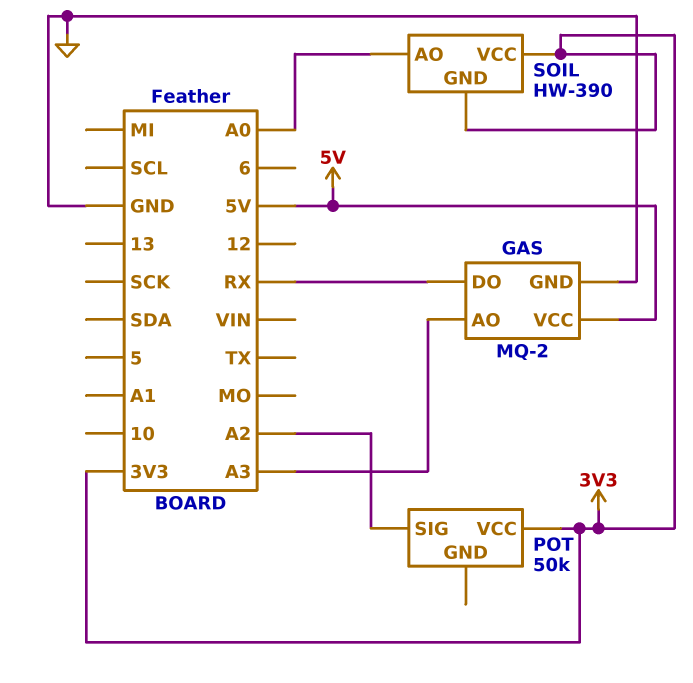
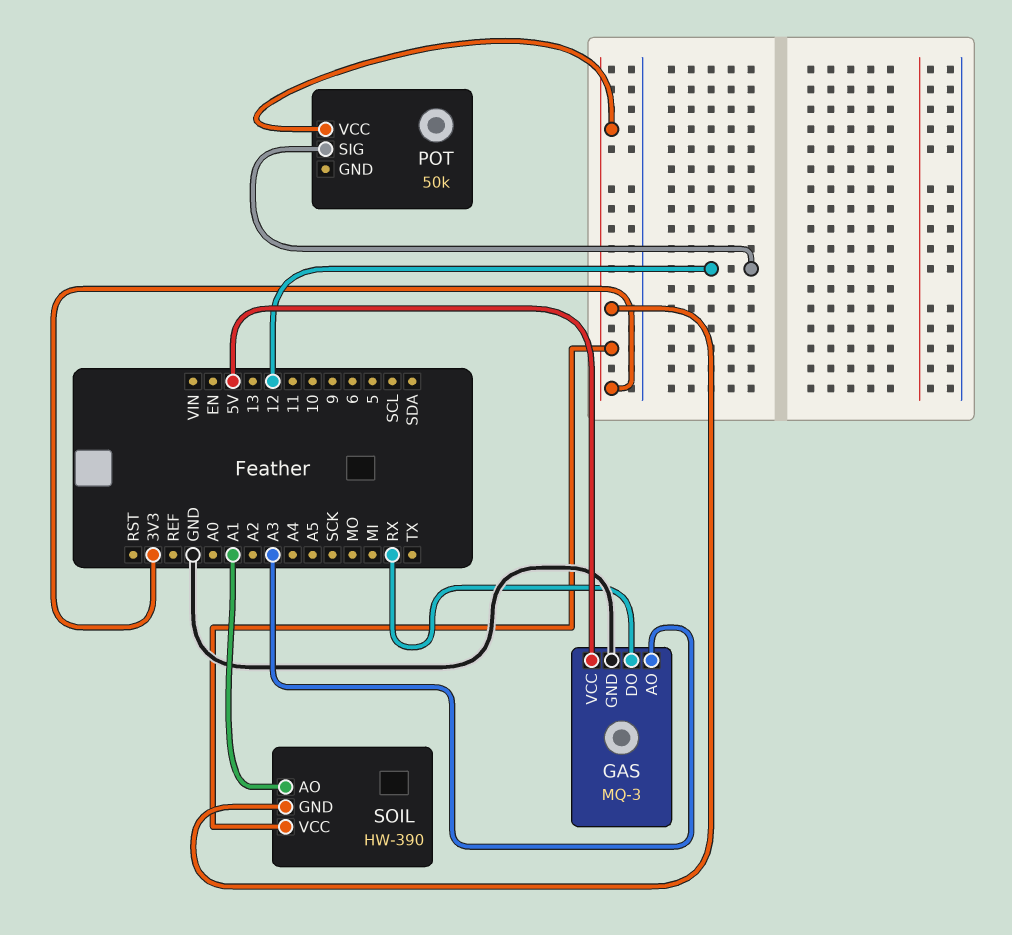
GAS: MQ-2 -> MQ-3
POT pin SIG: A2 -> 12
SOIL pin AO: A0 -> A1

